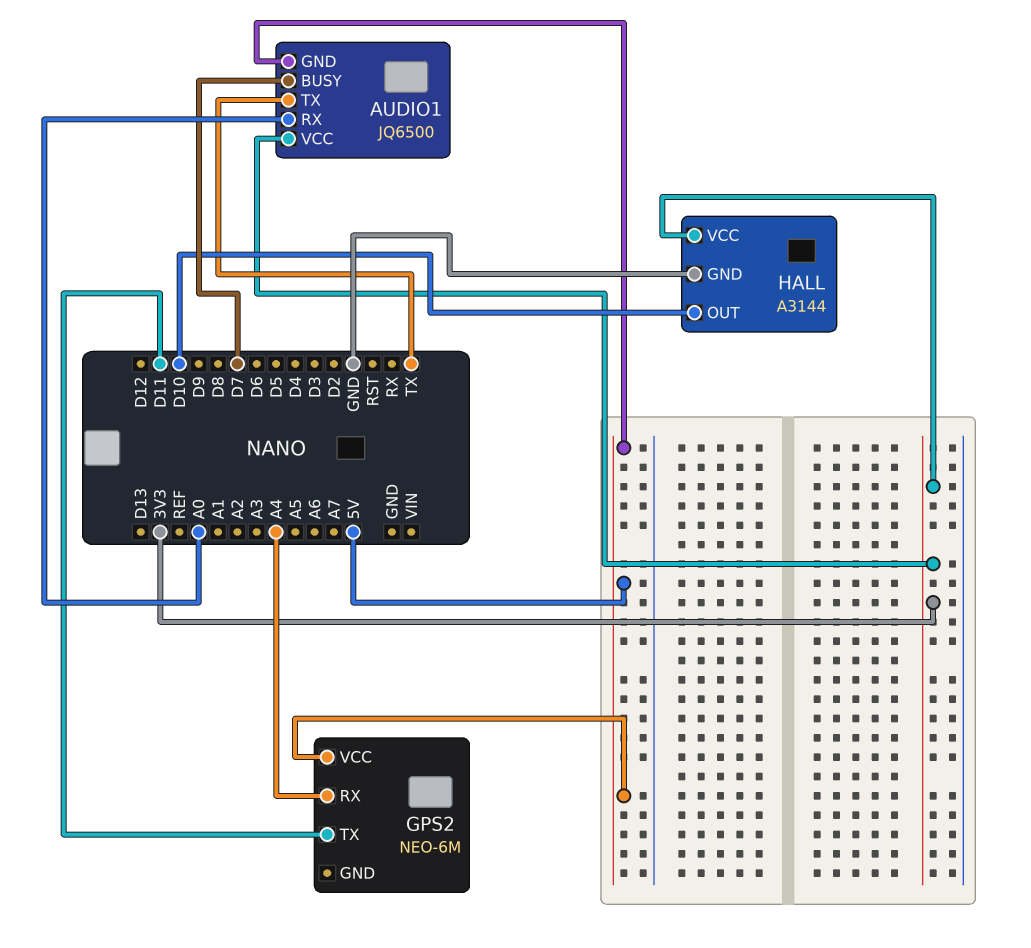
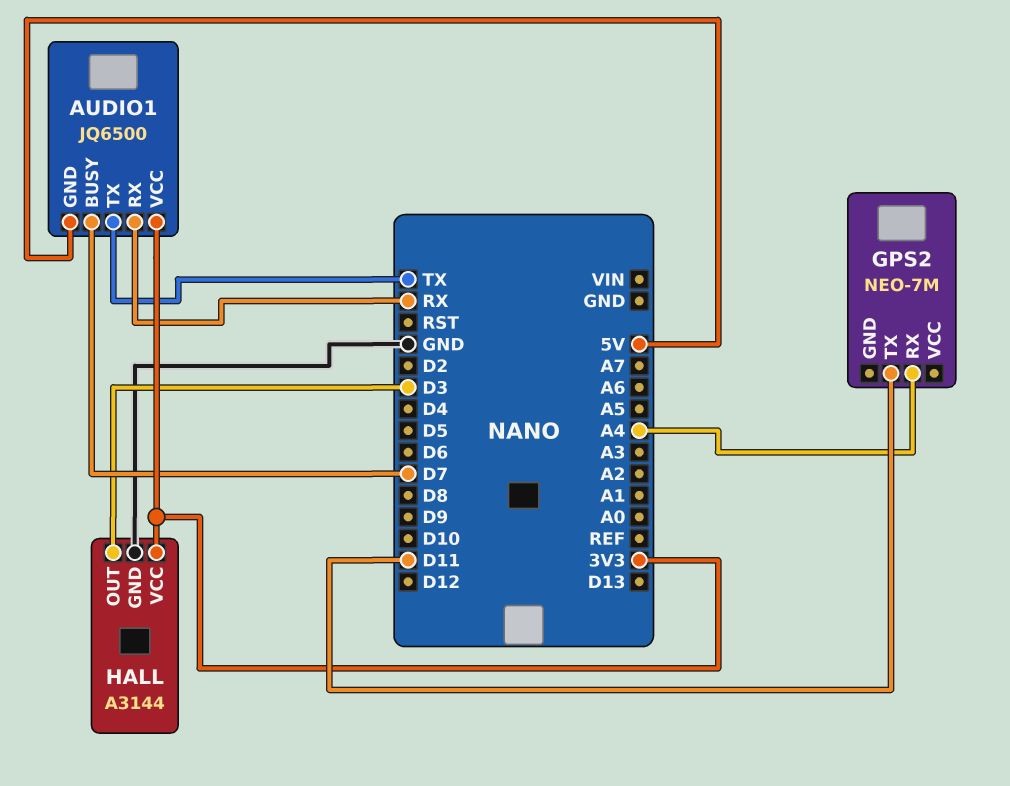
AUDIO1 pin RX: A0 -> RX
GPS2: NEO-6M -> NEO-7M
GPS2 pin VCC: 5V -> none
HALL pin OUT: D10 -> D3

